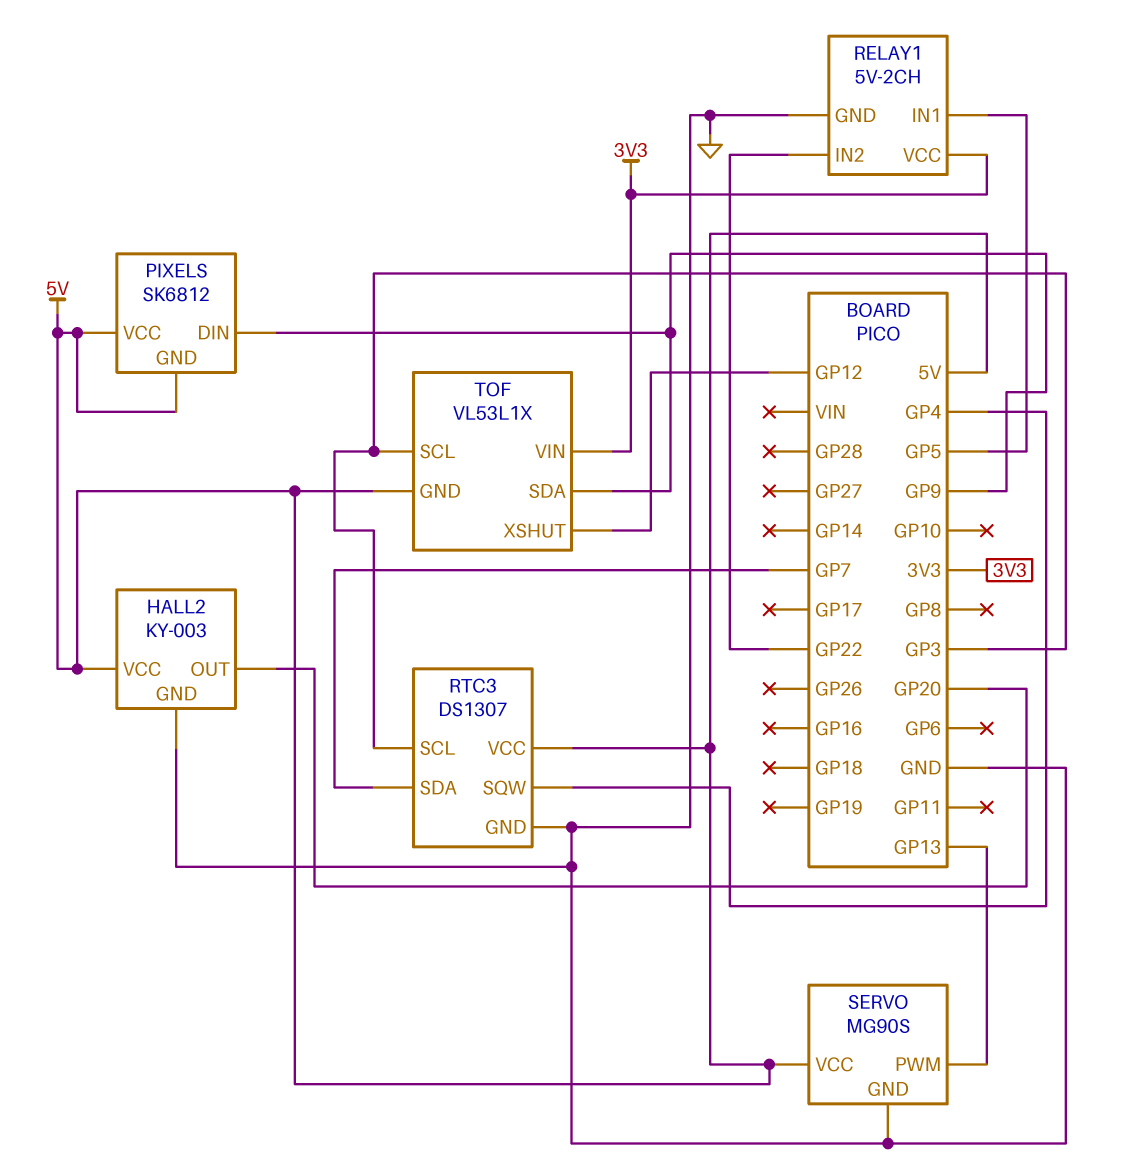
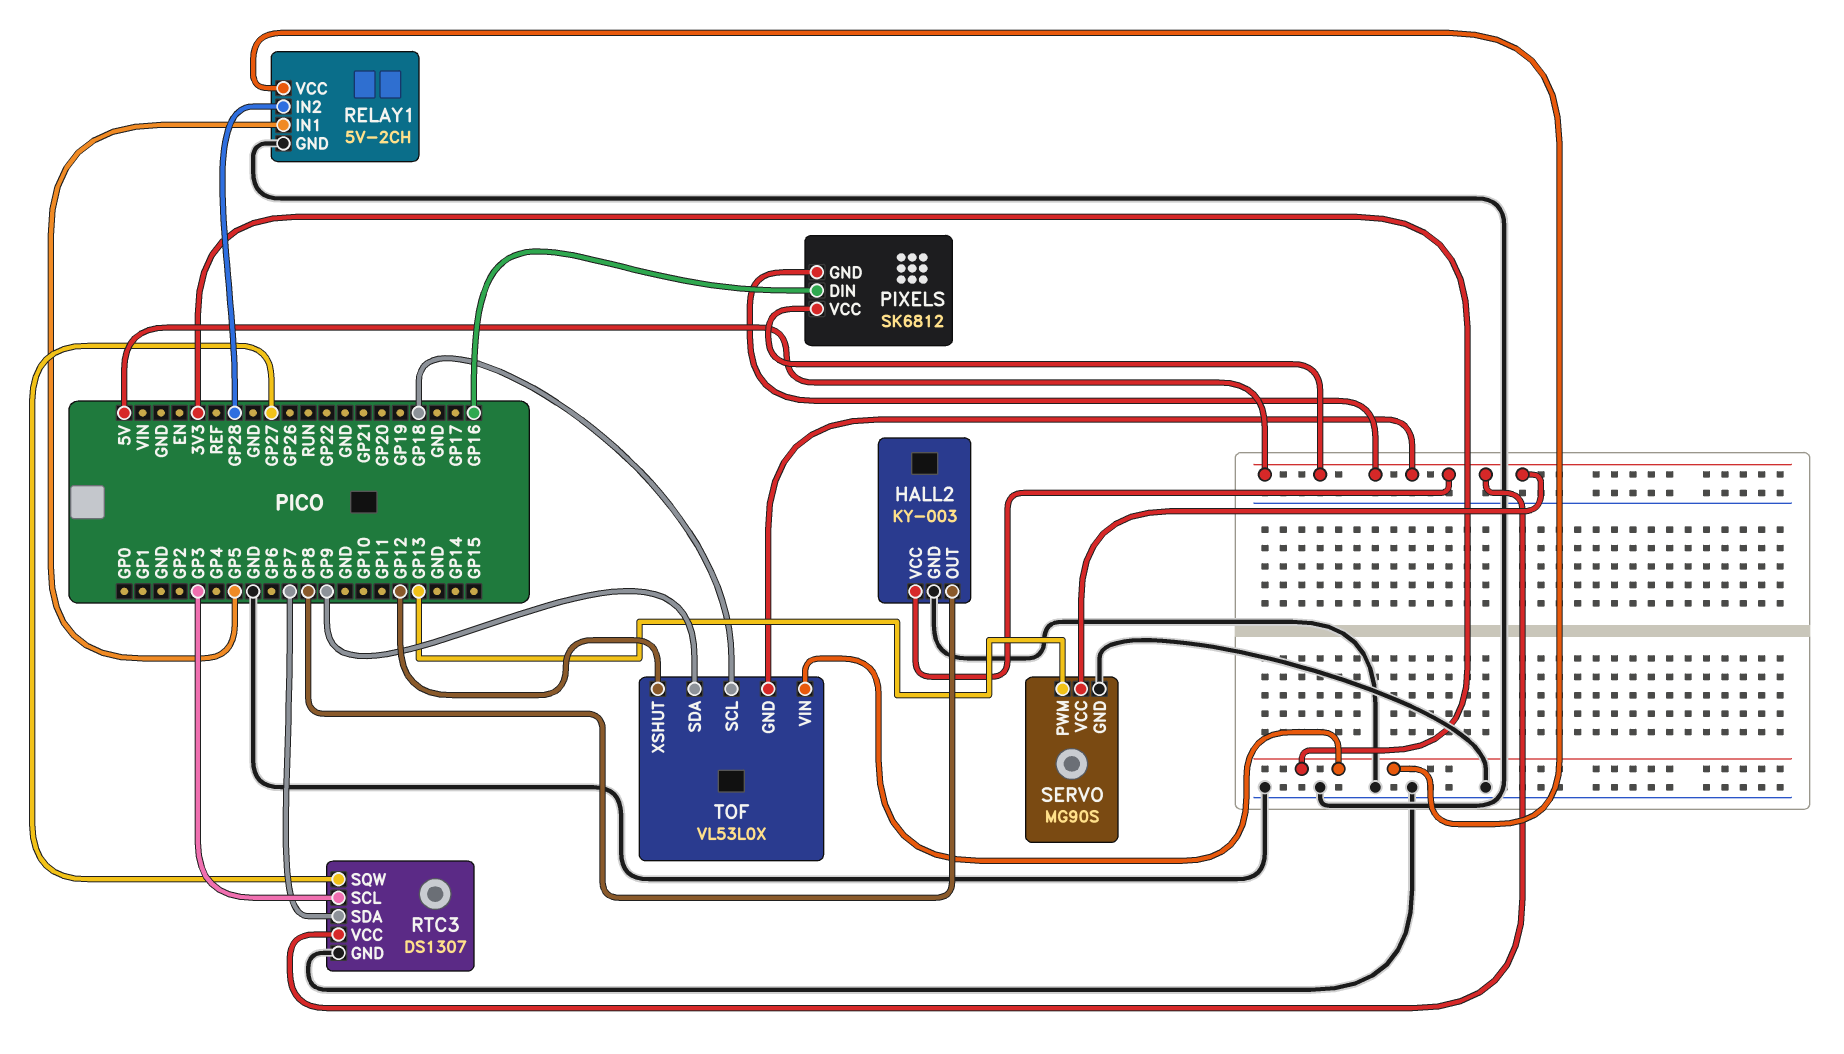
HALL2 pin OUT: GP20 -> GP8
PIXELS pin DIN: GP9 -> GP16
RELAY1 pin IN2: GP22 -> GP28
RTC3 pin SQW: GP4 -> GP27
TOF: VL53L1X -> VL53L0X
TOF pin SCL: GP3 -> GP18

